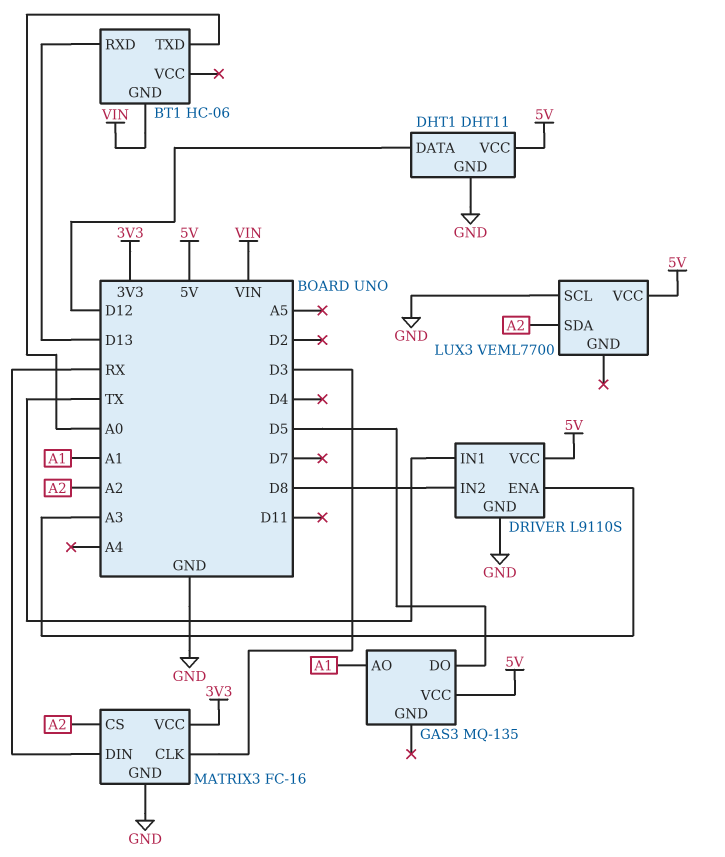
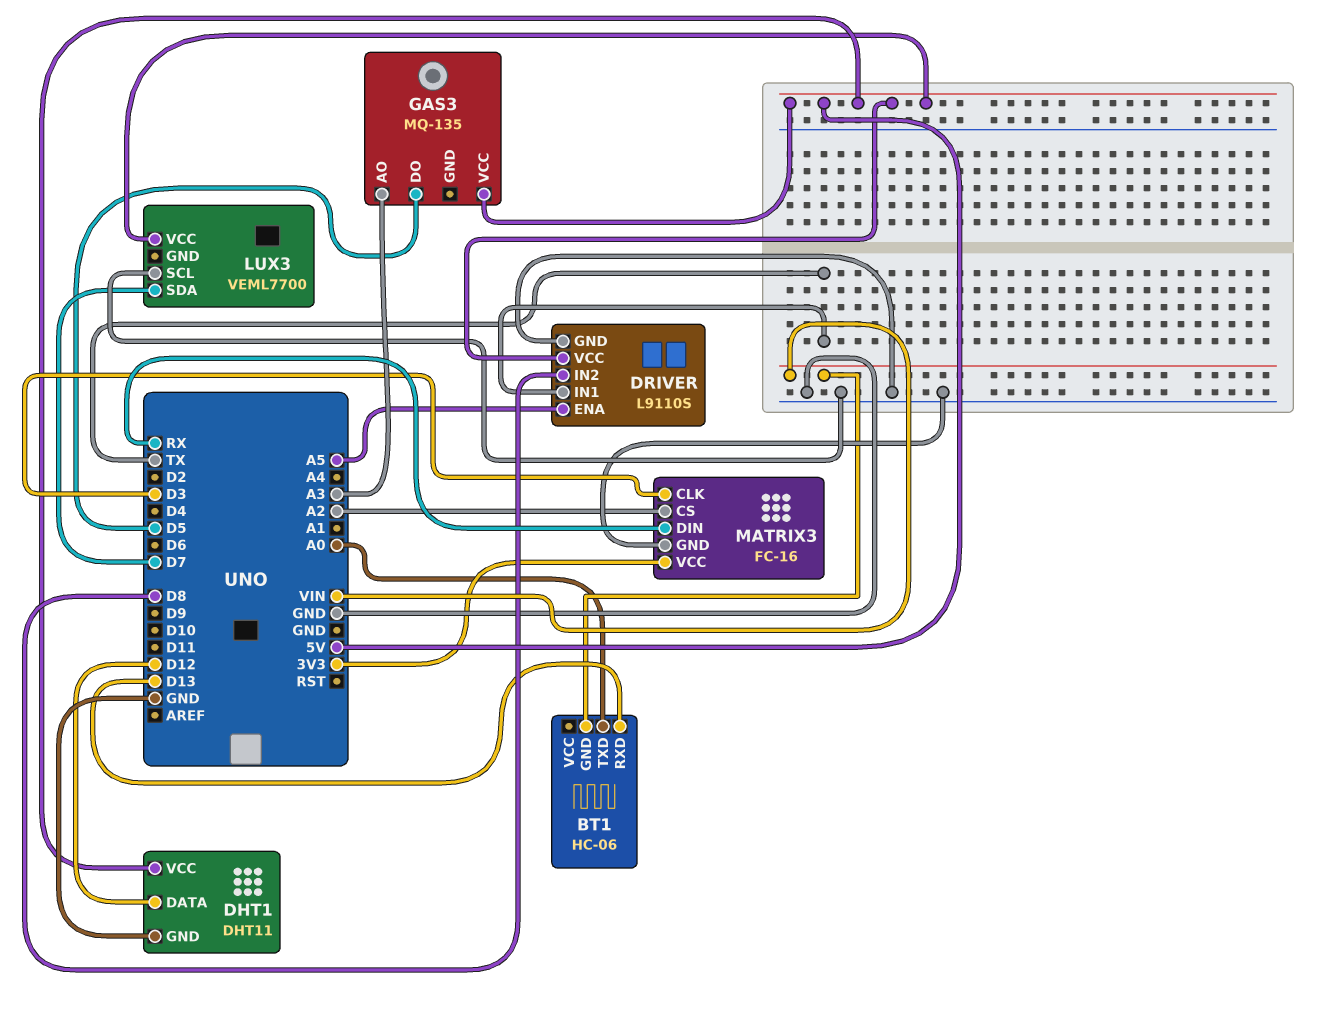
DRIVER pin ENA: A3 -> A5
GAS3 pin AO: A1 -> A3
LUX3 pin SDA: A2 -> D7

